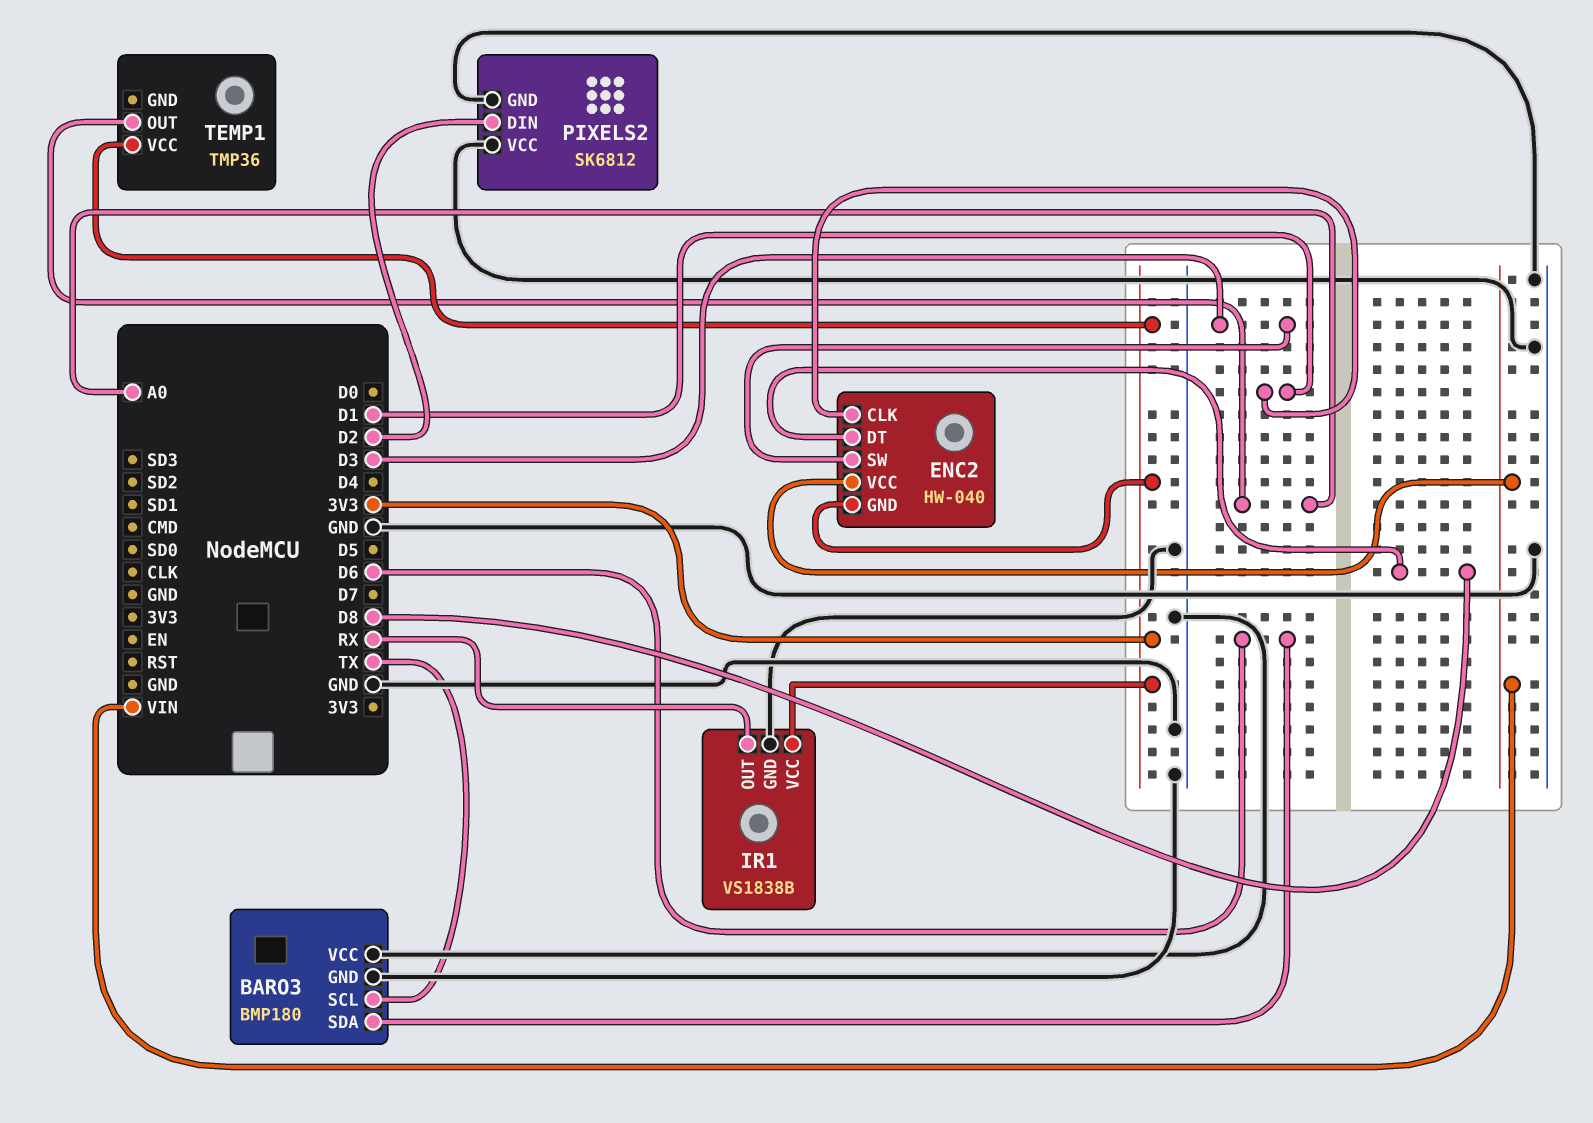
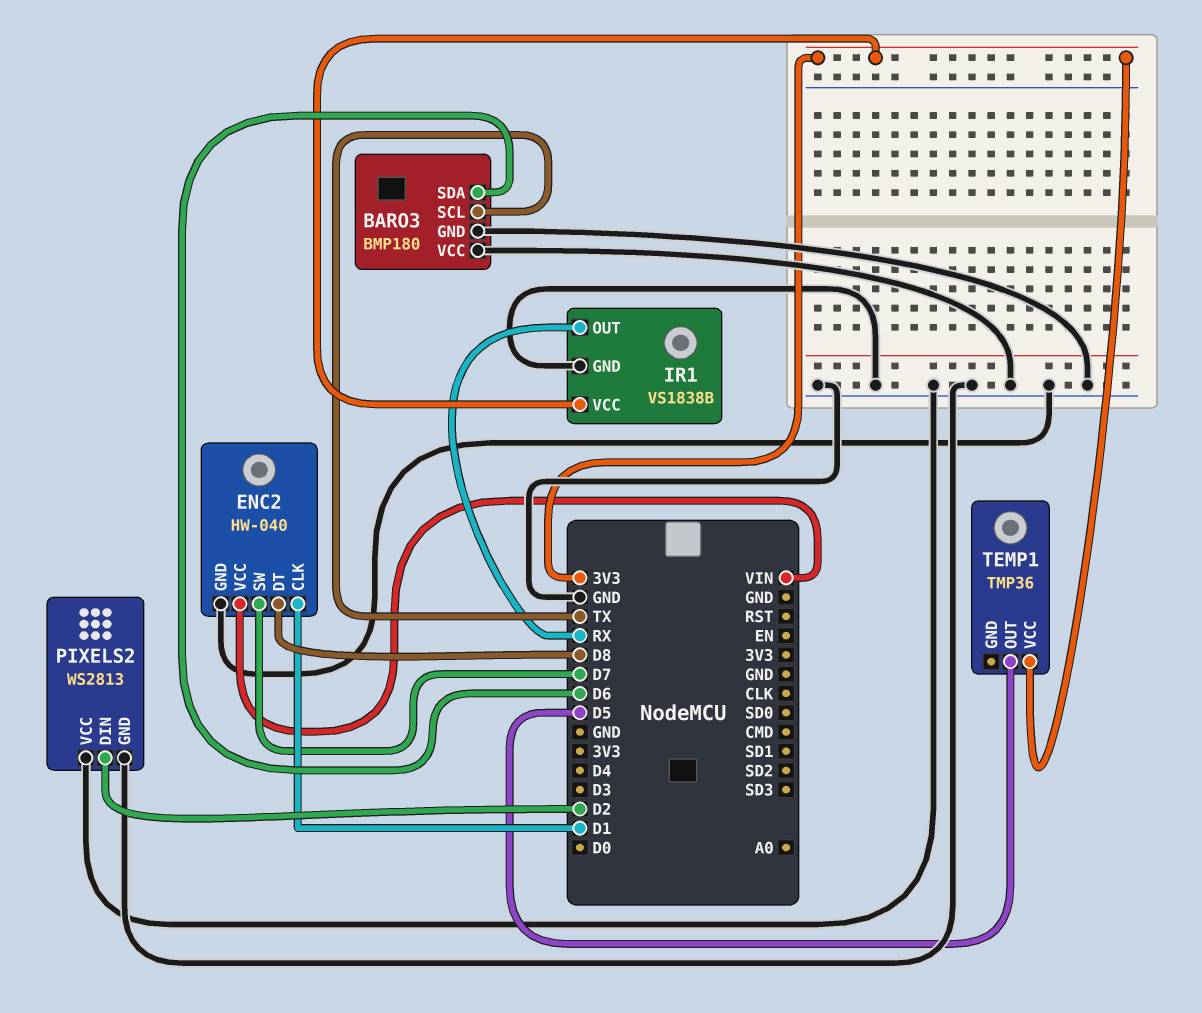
ENC2 pin GND: 3V3 -> GND
ENC2 pin SW: D3 -> D7
PIXELS2: SK6812 -> WS2813
TEMP1 pin OUT: A0 -> D5

